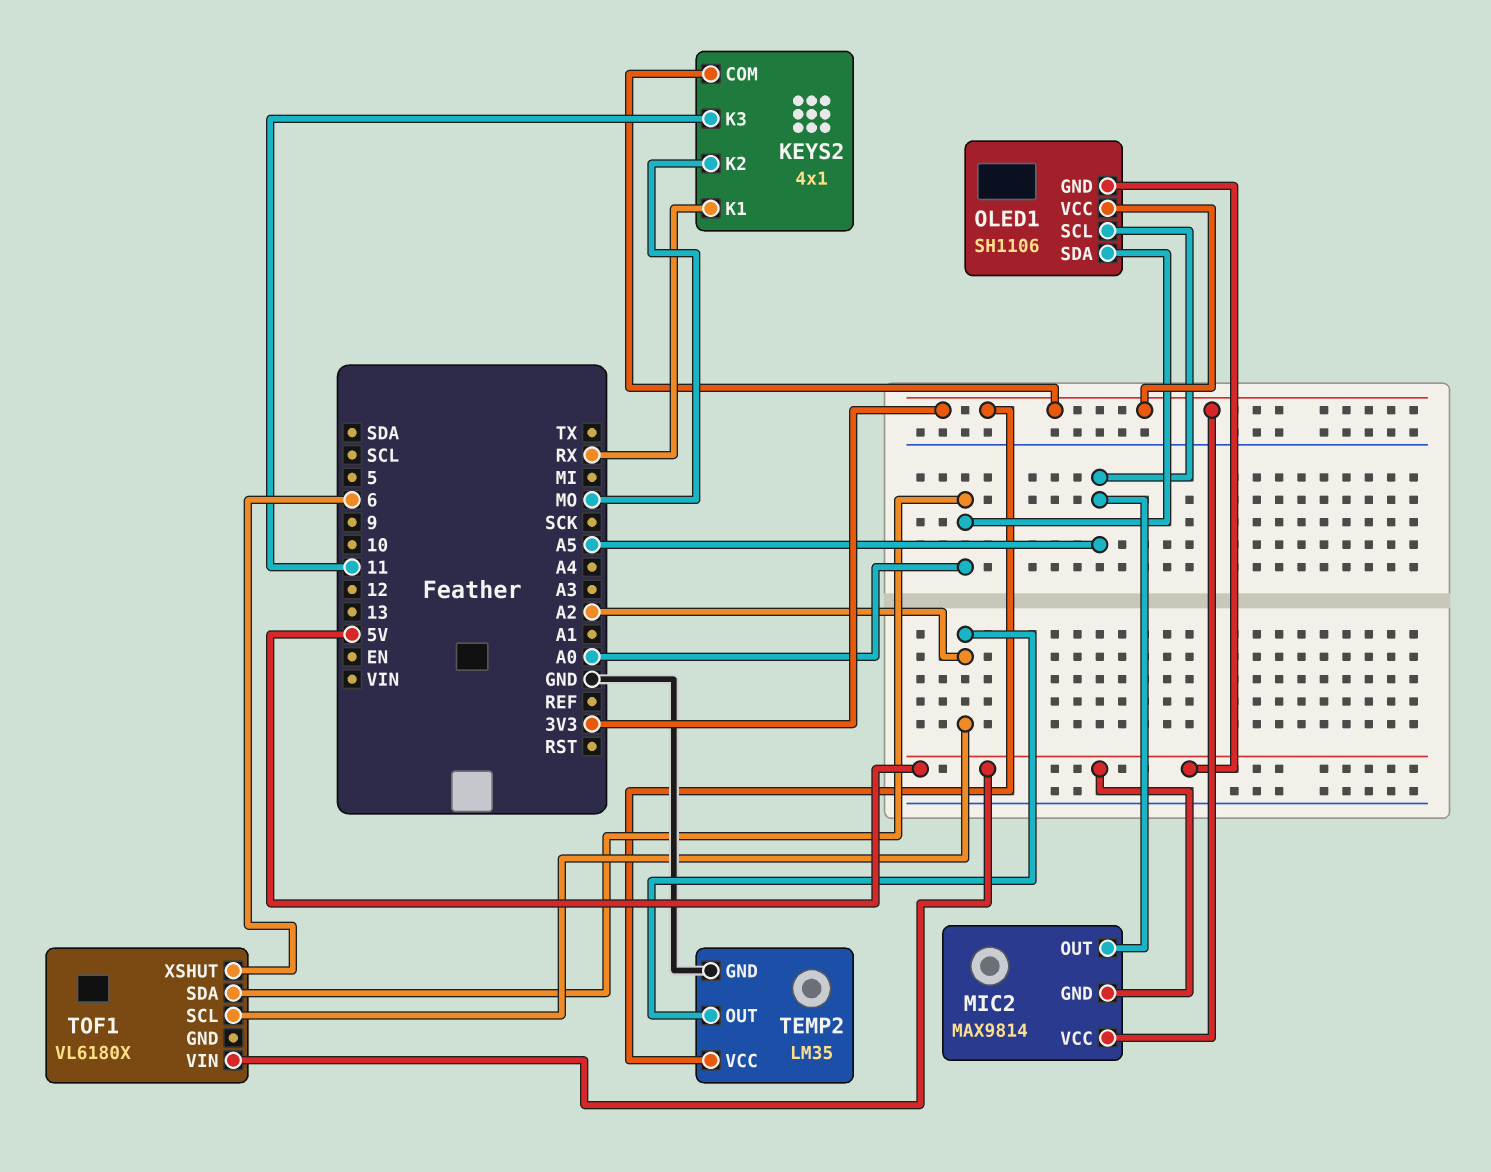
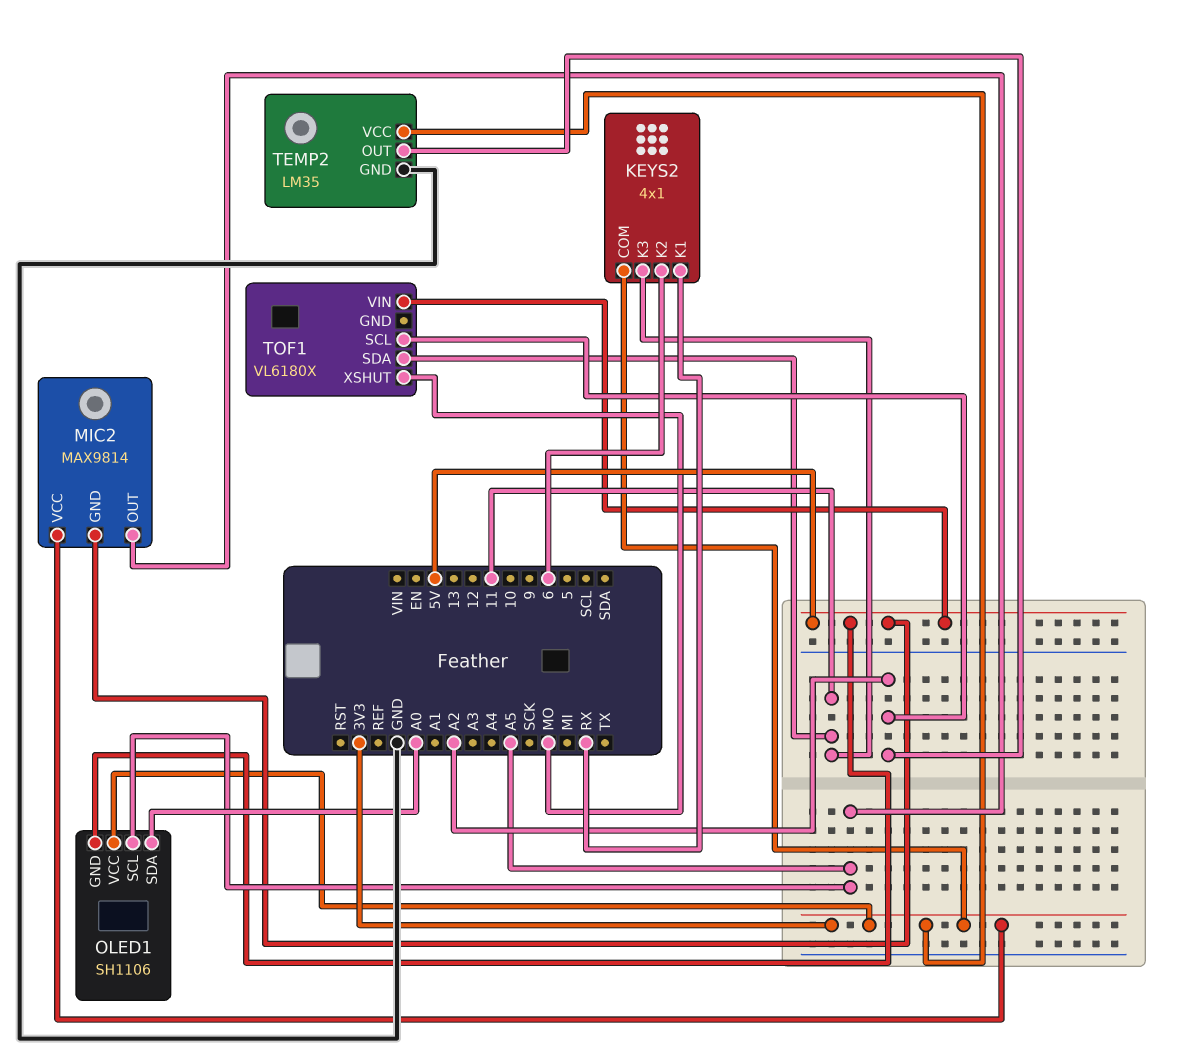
KEYS2 pin K2: MO -> 6
TOF1 pin SDA: A0 -> 11
TOF1 pin XSHUT: 6 -> MO

